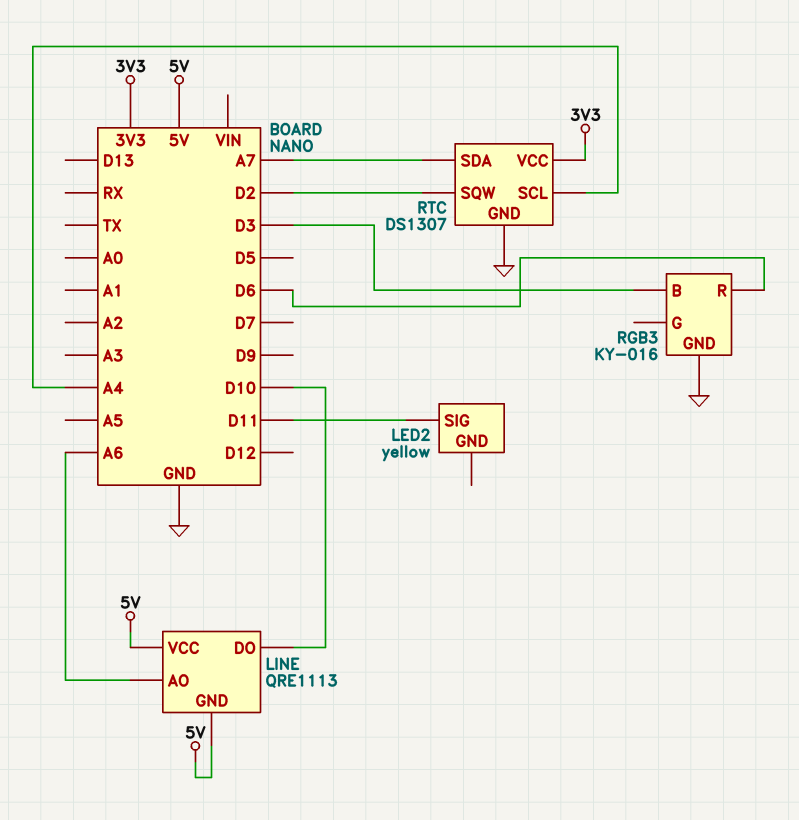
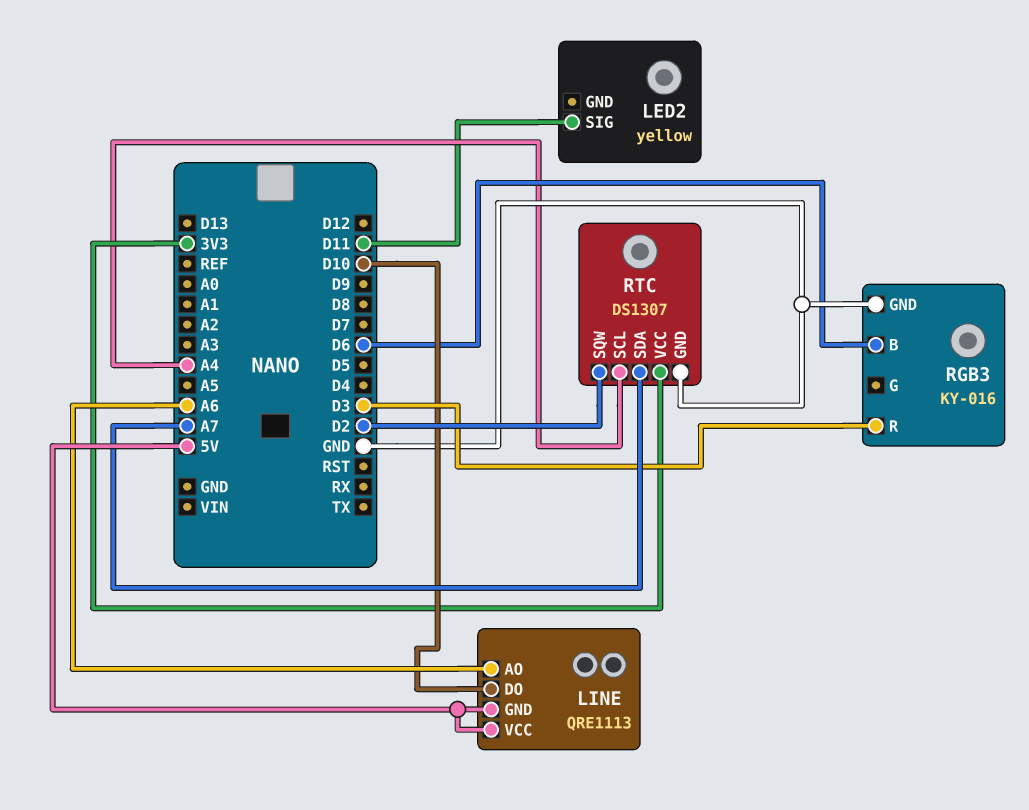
RGB3 pin B: D3 -> D6
RGB3 pin R: D6 -> D3

